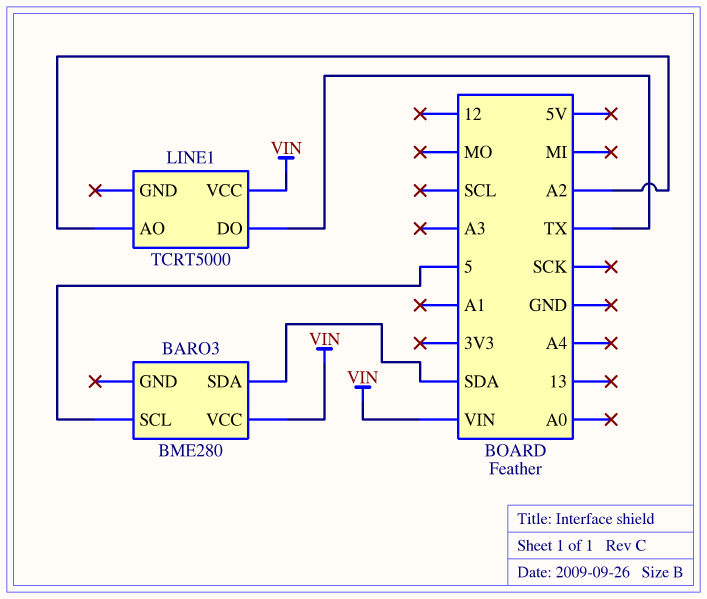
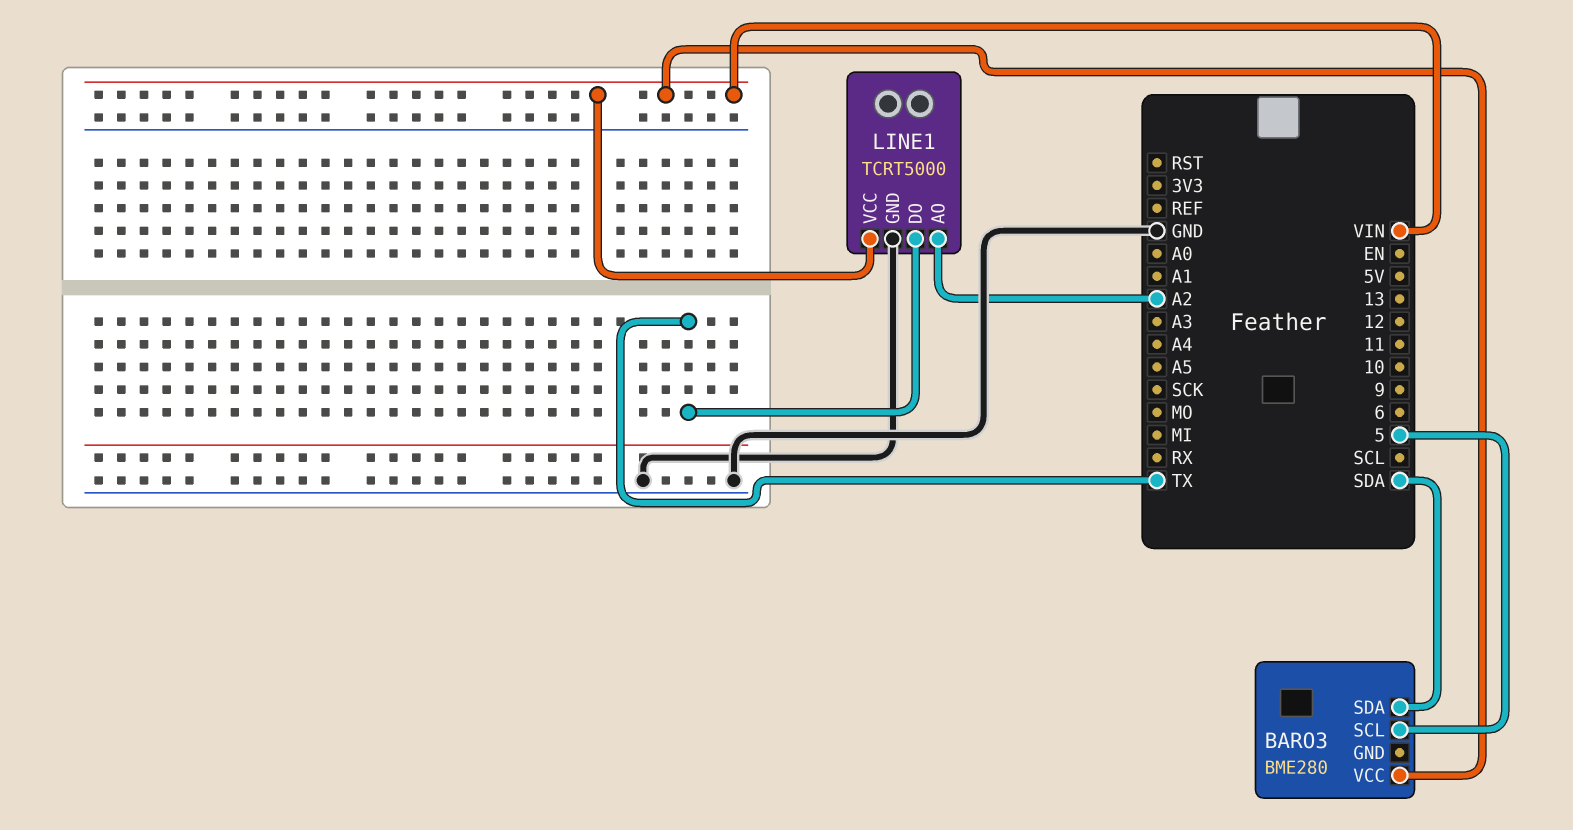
LINE1 pin GND: none -> GND

